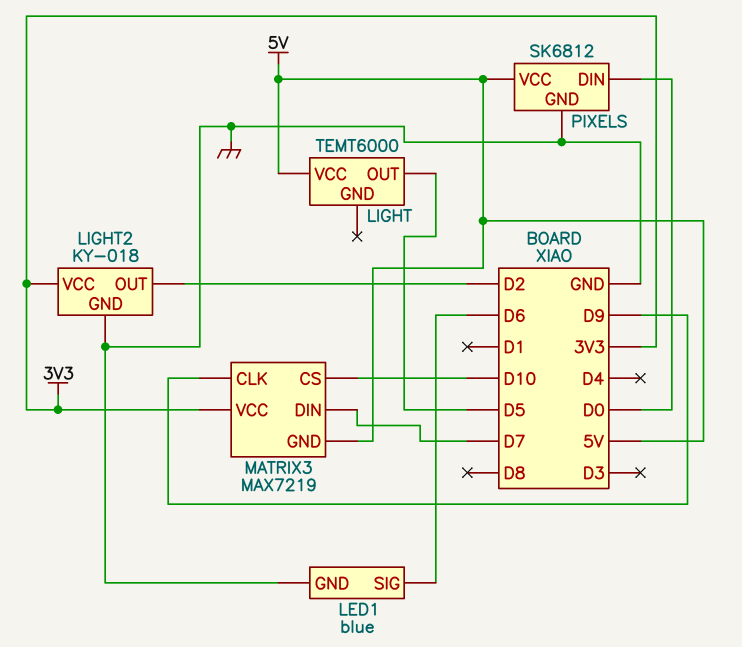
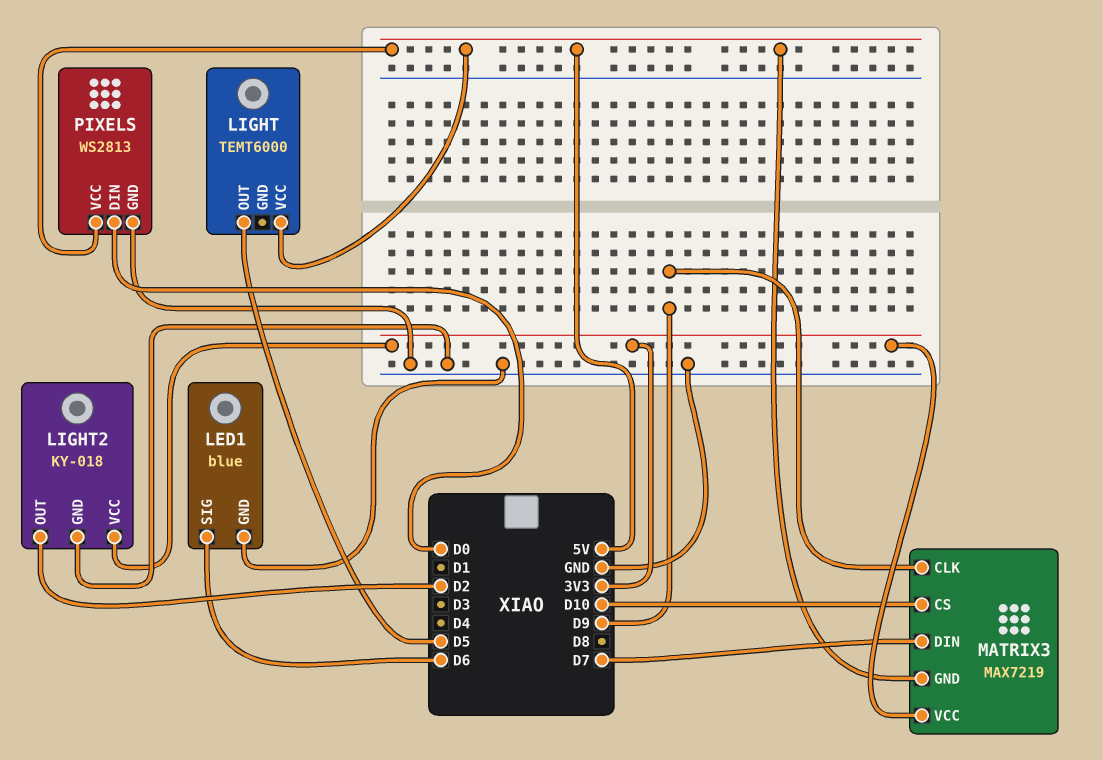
PIXELS: SK6812 -> WS2813

